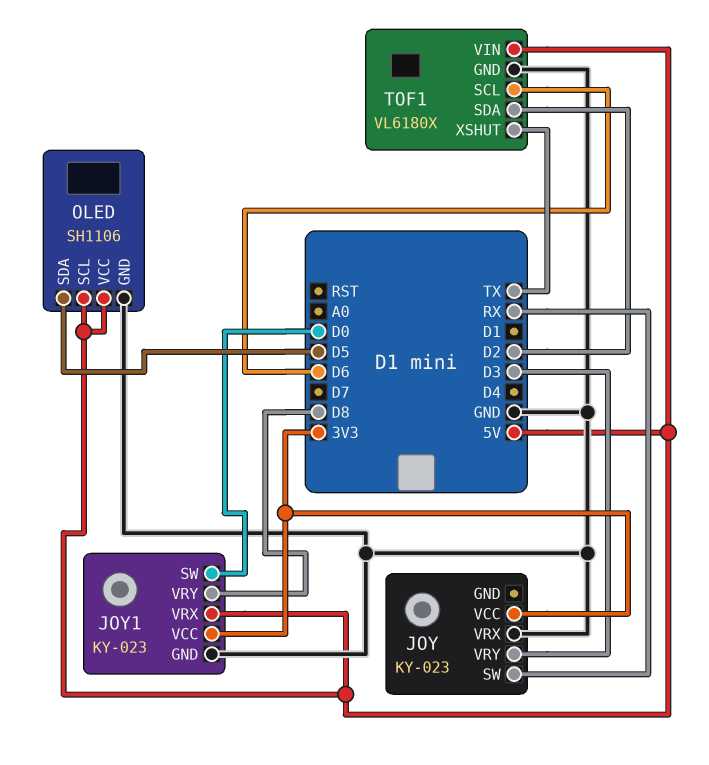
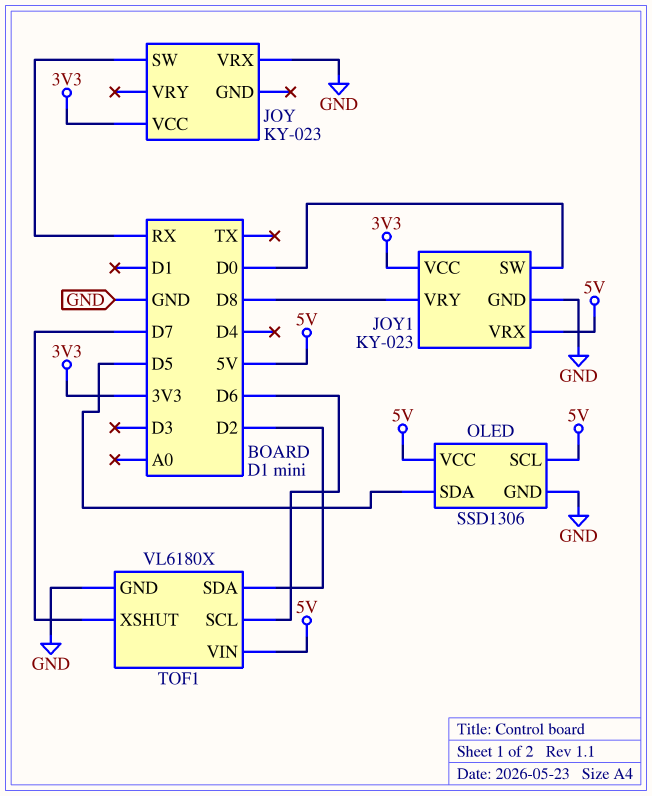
JOY pin VRY: D3 -> none
OLED: SH1106 -> SSD1306
TOF1 pin XSHUT: TX -> D7

